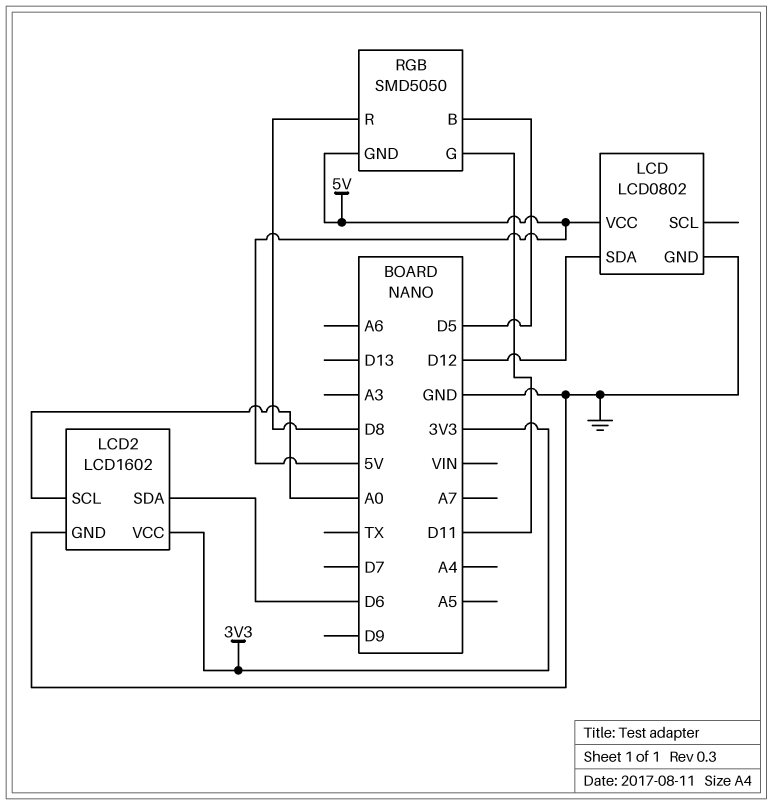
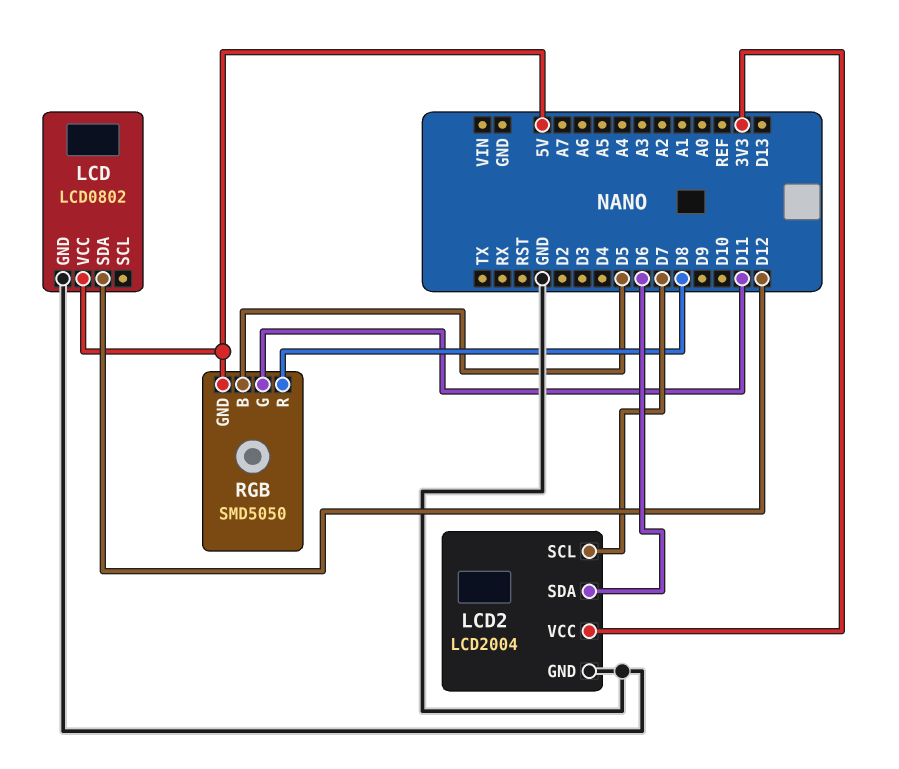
LCD2: LCD1602 -> LCD2004
LCD2 pin SCL: A0 -> D7

